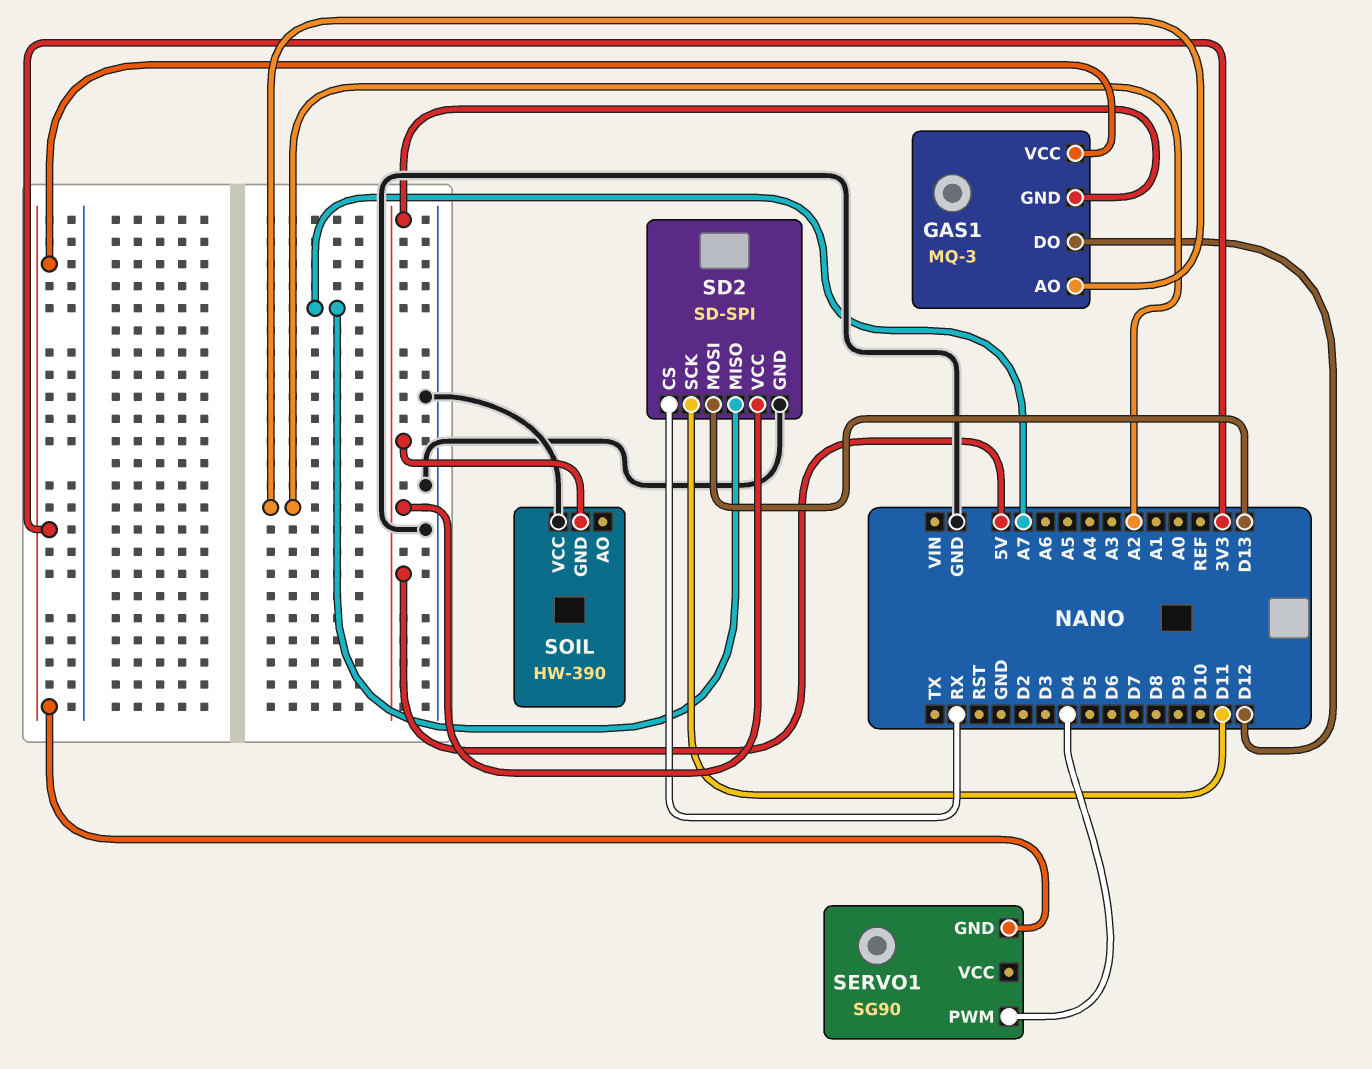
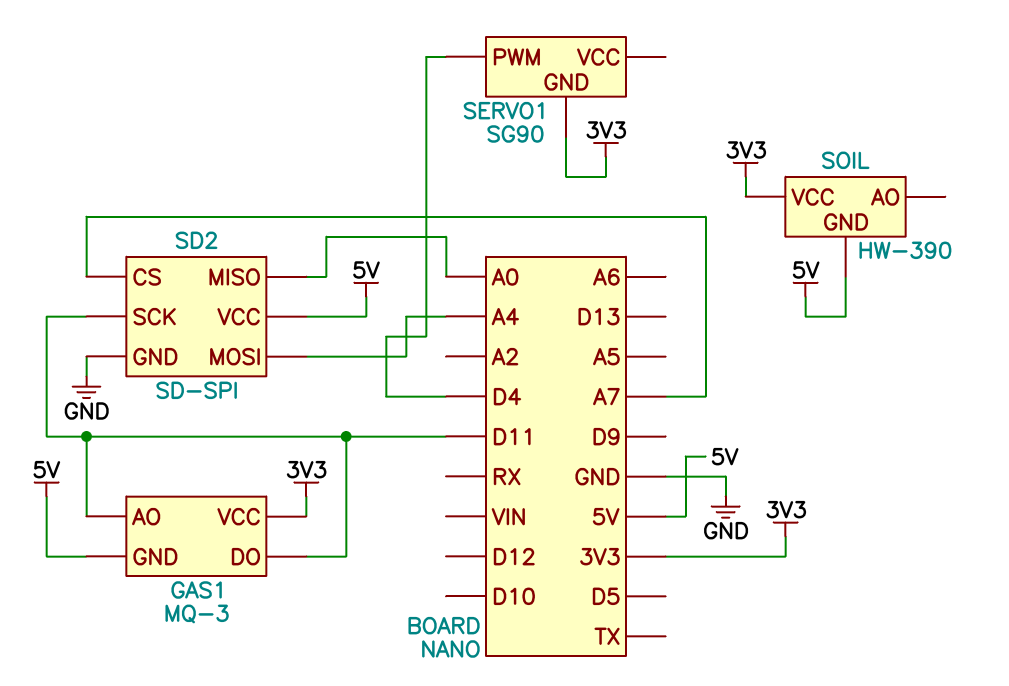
GAS1 pin AO: A2 -> D11
GAS1 pin DO: D12 -> D11
SD2 pin CS: RX -> A7
SD2 pin MISO: A7 -> A0
SD2 pin MOSI: D13 -> A4
SOIL pin VCC: GND -> 3V3

